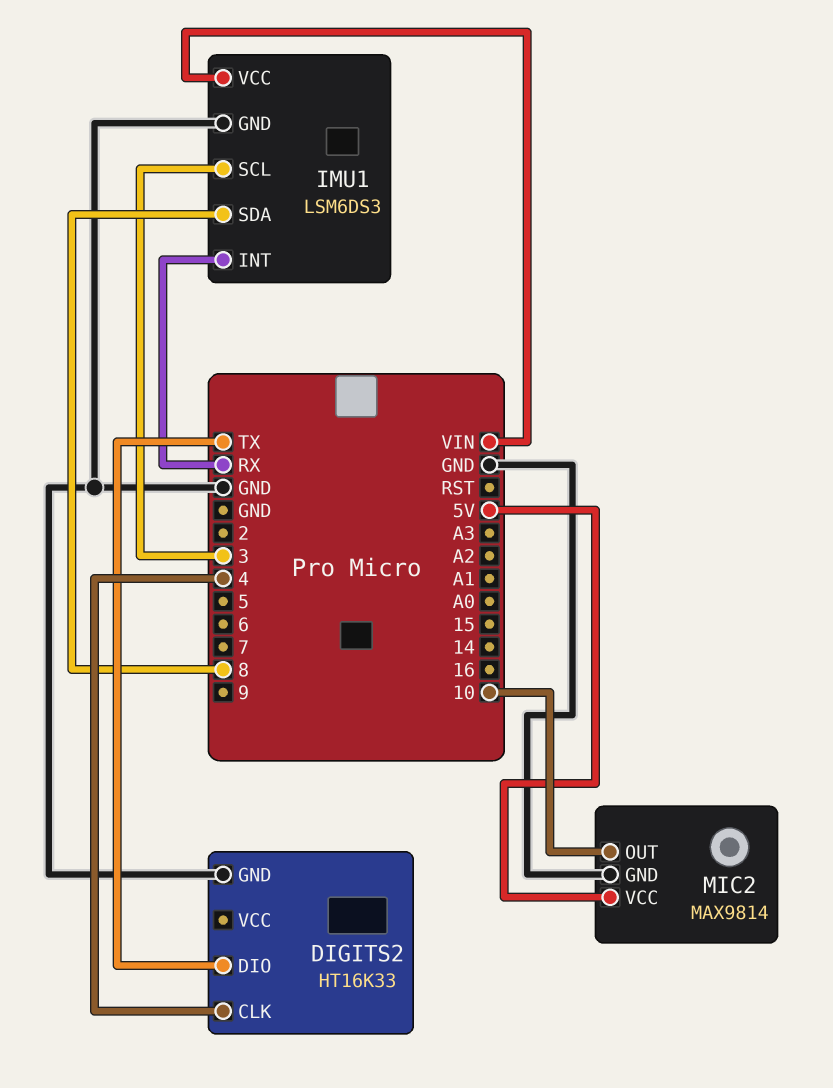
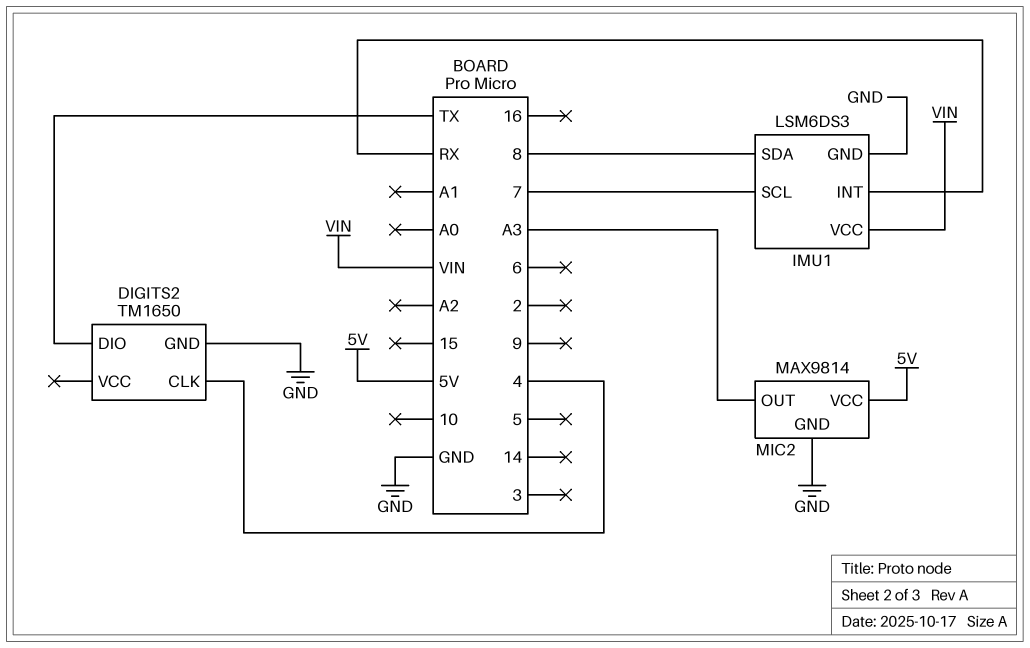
DIGITS2: HT16K33 -> TM1650
IMU1 pin SCL: 3 -> 7
MIC2 pin OUT: 10 -> A3

